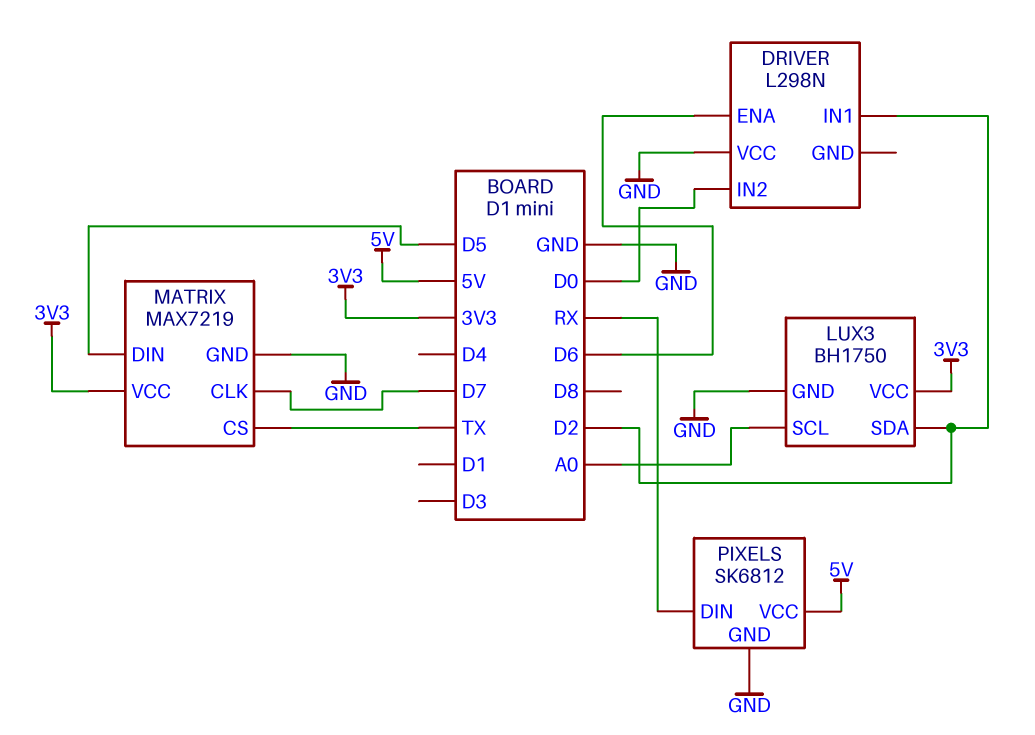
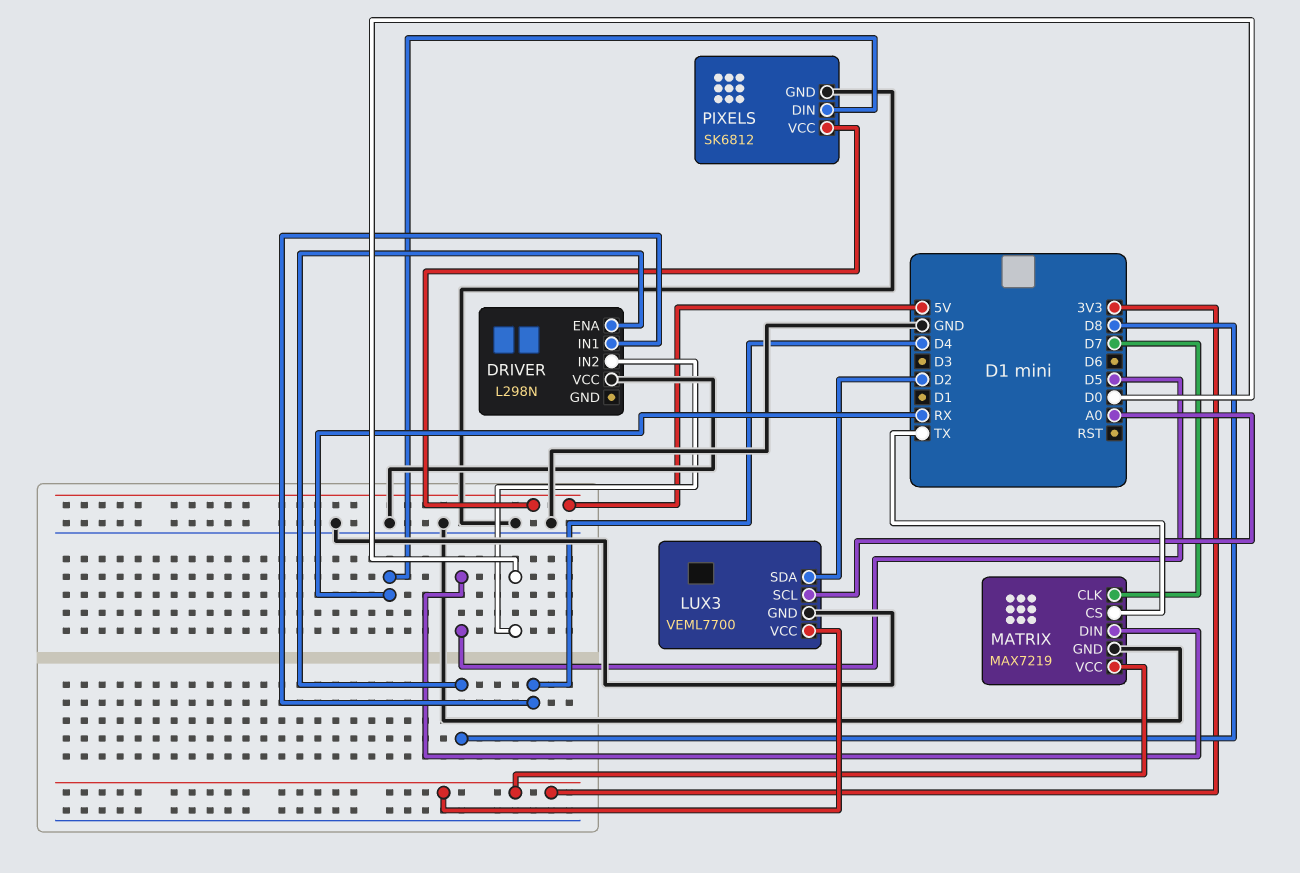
DRIVER pin ENA: D6 -> D8
DRIVER pin IN1: D2 -> D4
LUX3: BH1750 -> VEML7700

